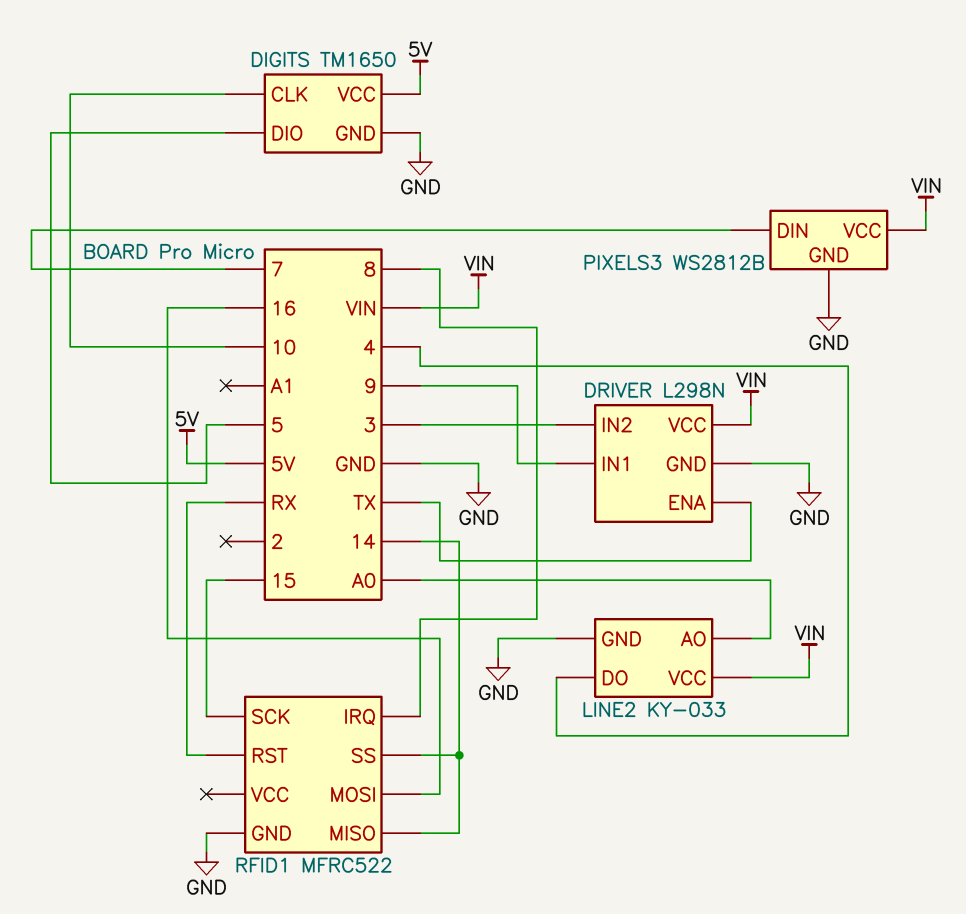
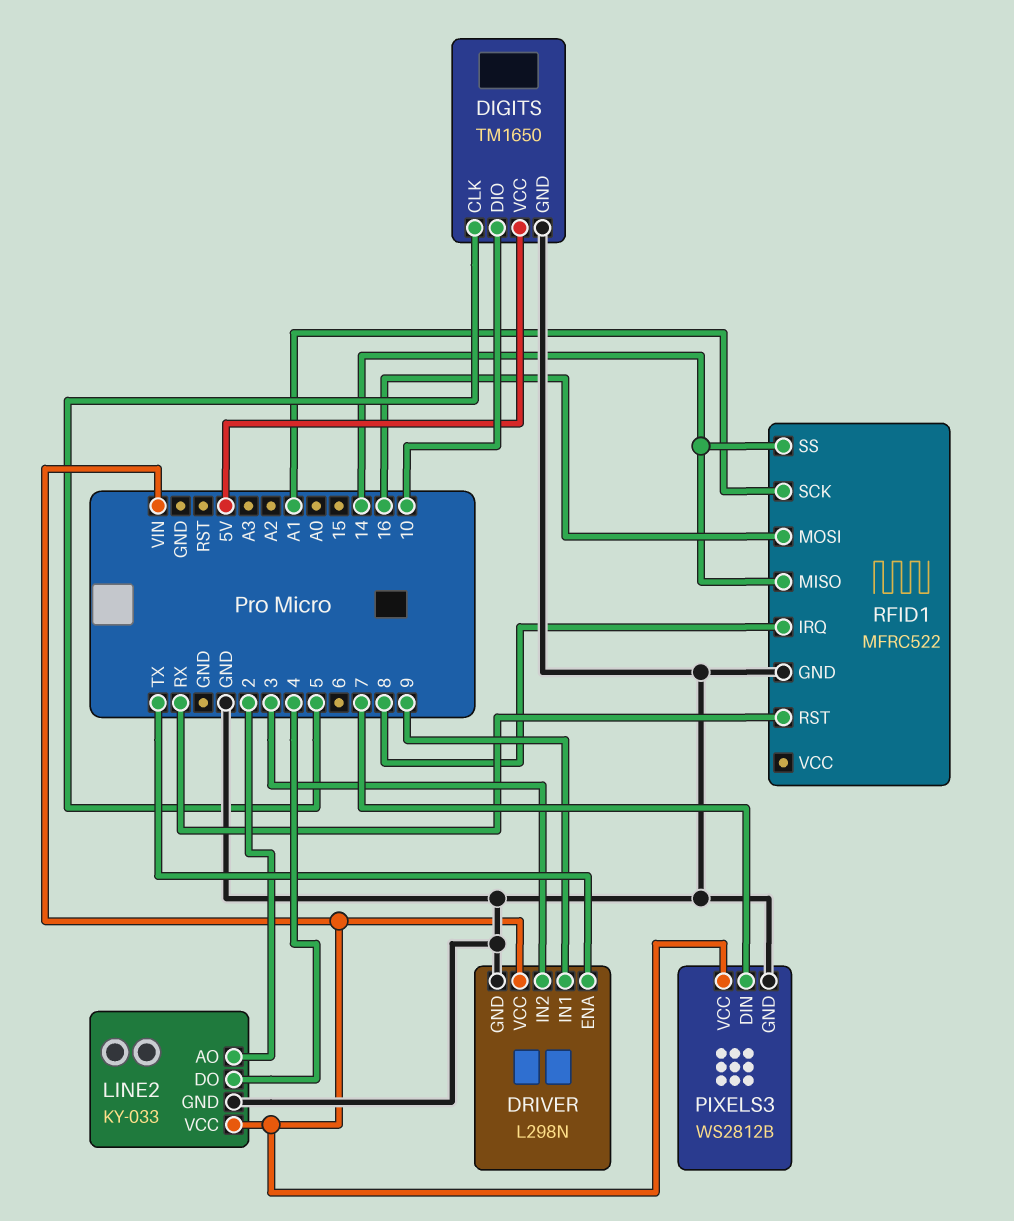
DIGITS pin CLK: 10 -> 5
DIGITS pin DIO: 5 -> 10
LINE2 pin AO: A0 -> 2
RFID1 pin SCK: 15 -> A1

